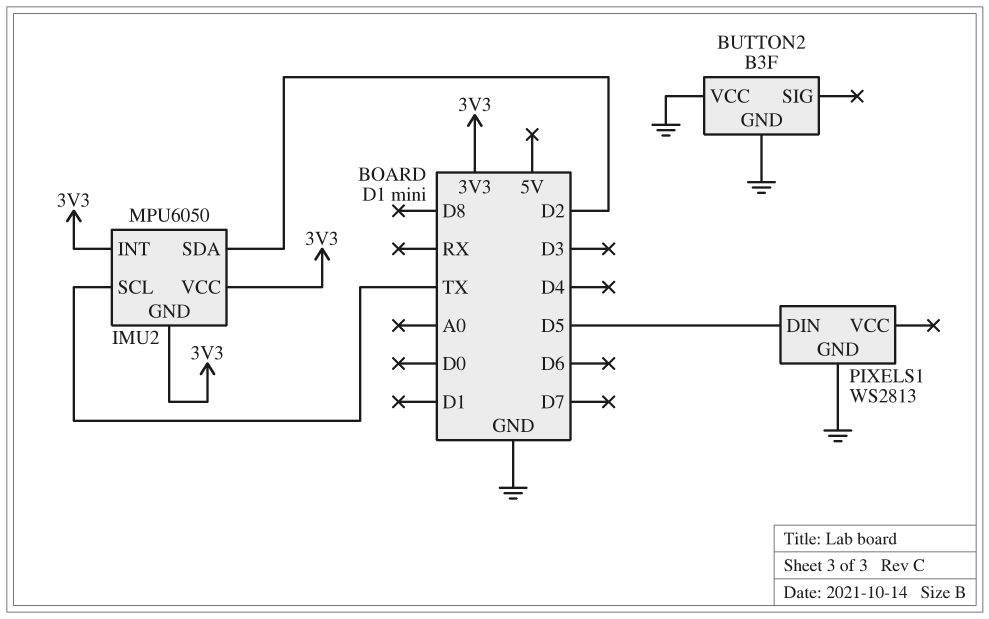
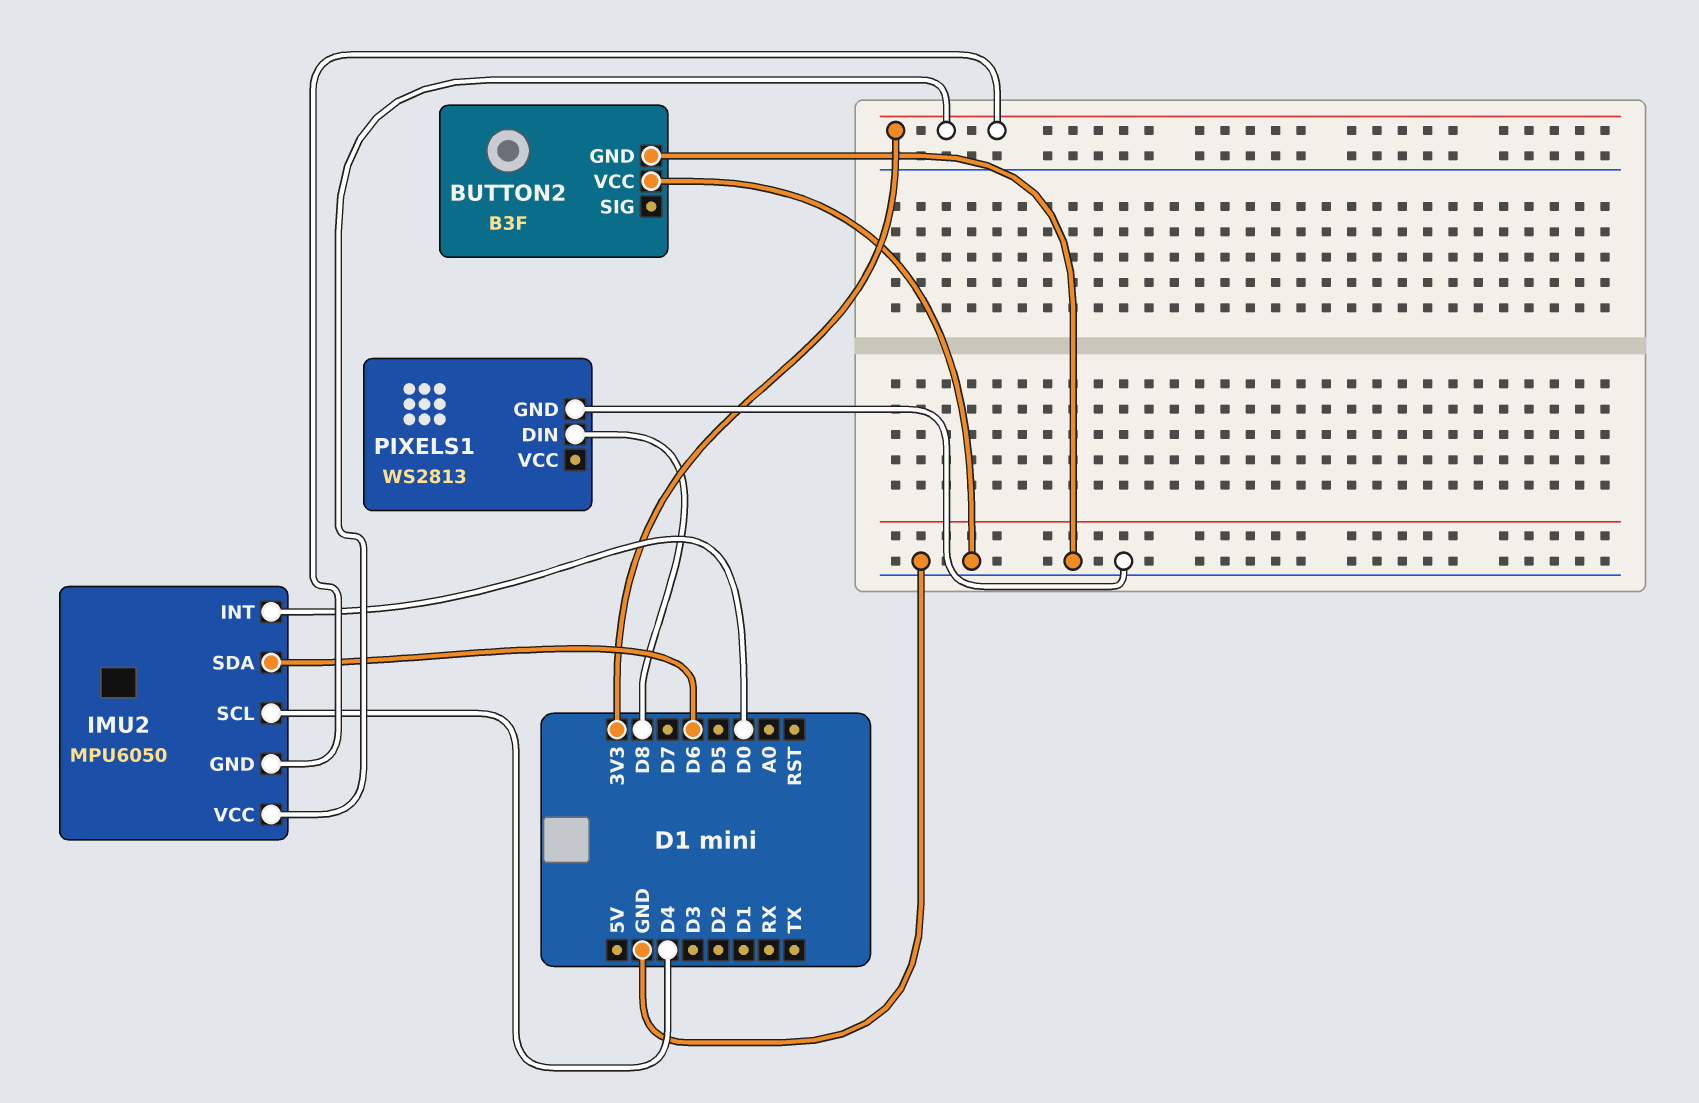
IMU2 pin INT: 3V3 -> D0
IMU2 pin SCL: TX -> D4
IMU2 pin SDA: D2 -> D6
PIXELS1 pin DIN: D5 -> D8

